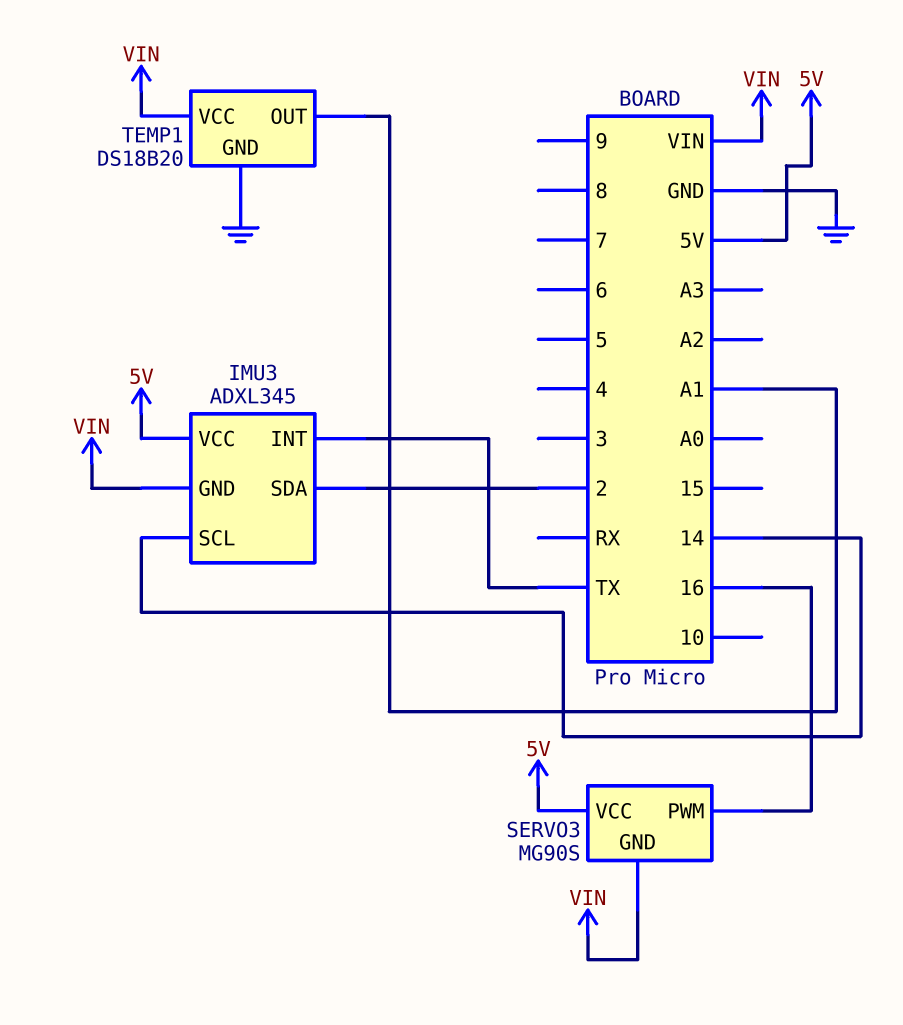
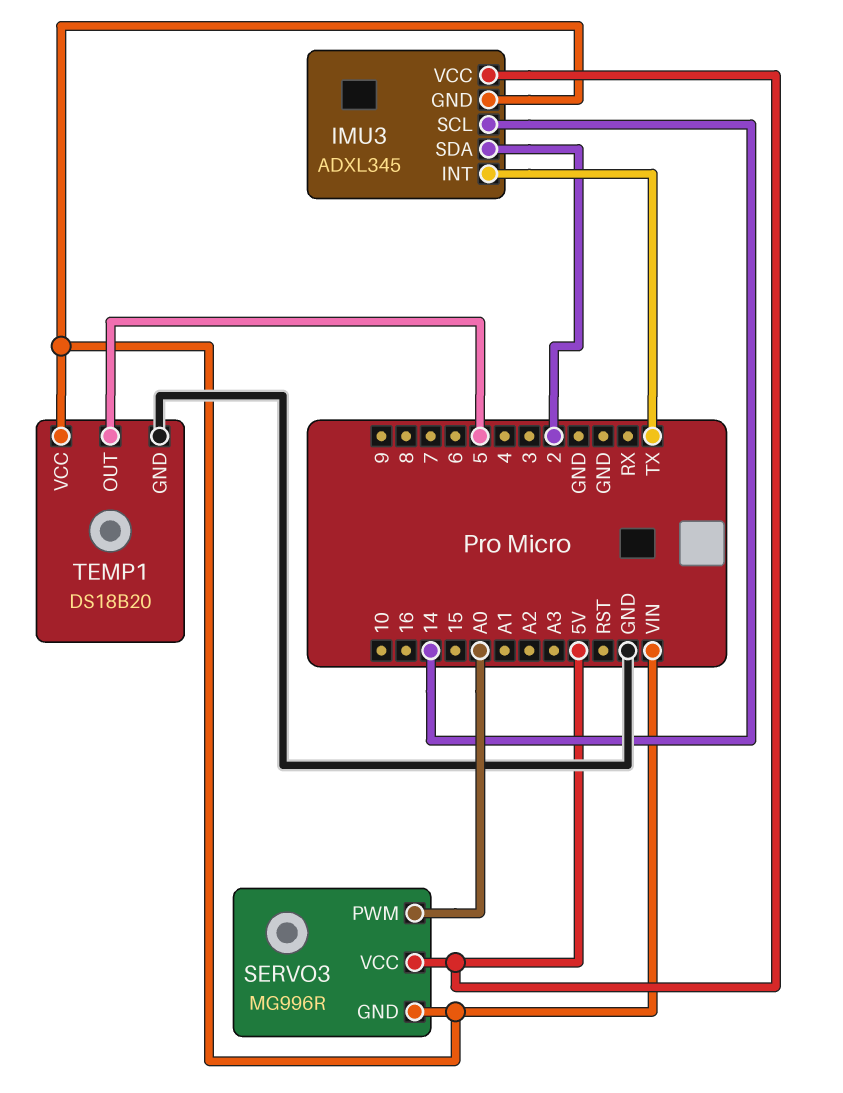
SERVO3: MG90S -> MG996R
SERVO3 pin PWM: 16 -> A0
TEMP1 pin OUT: A1 -> 5

